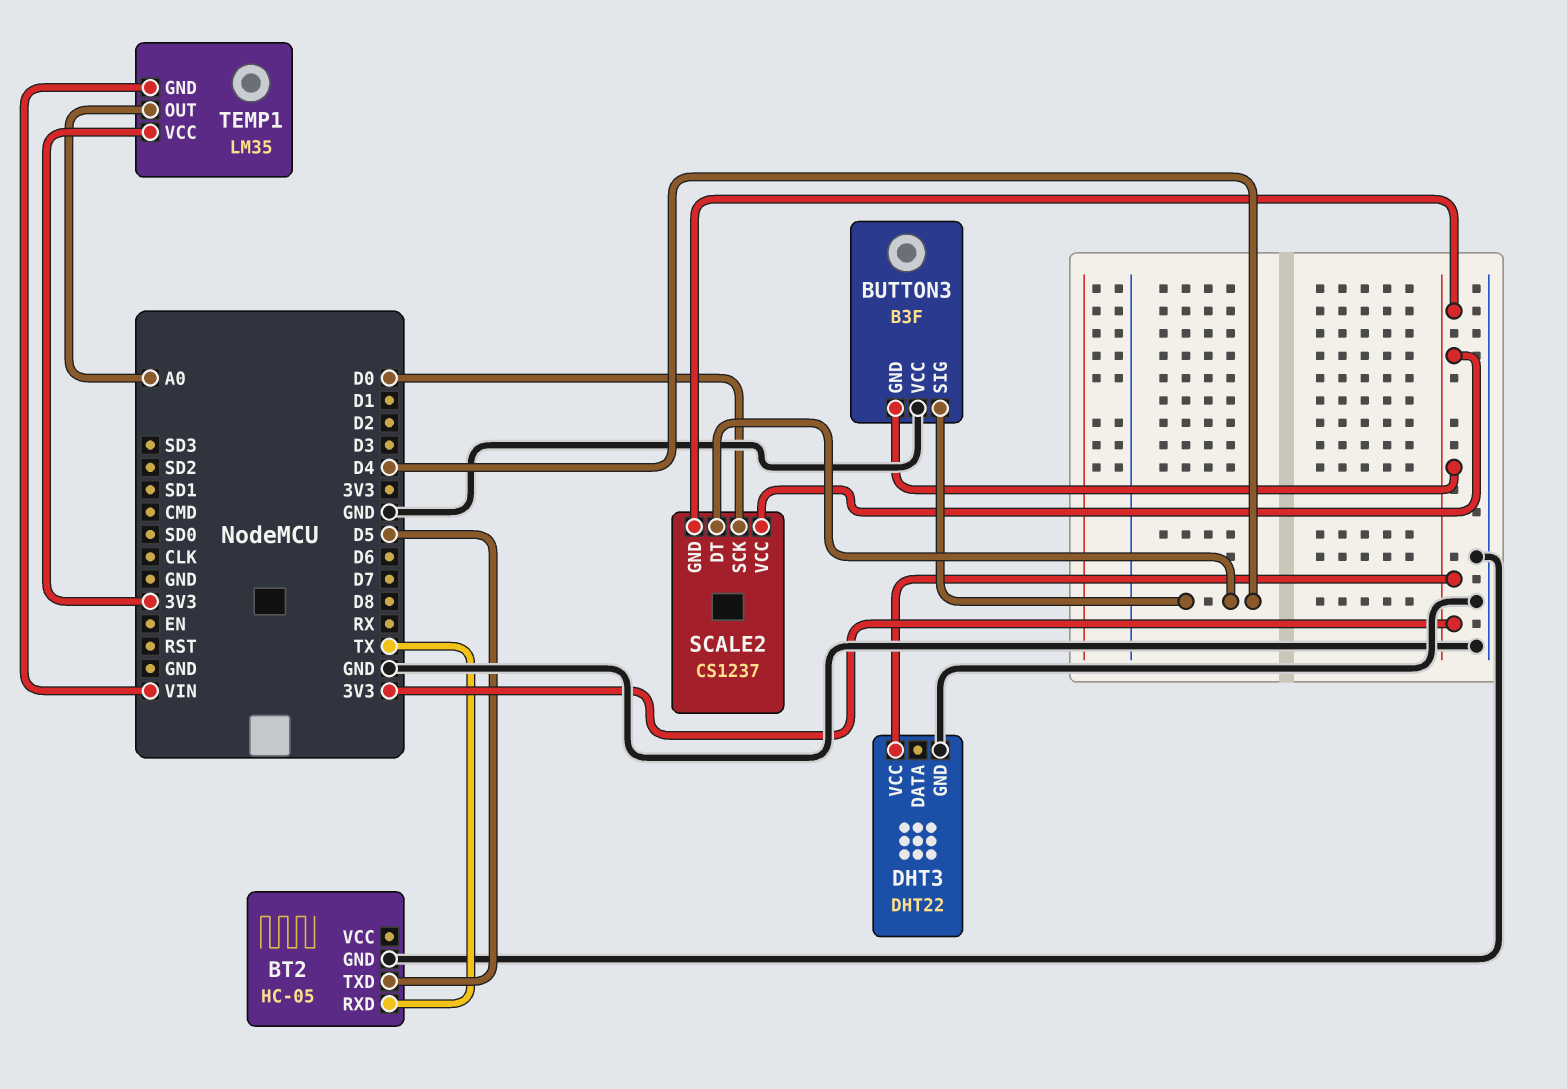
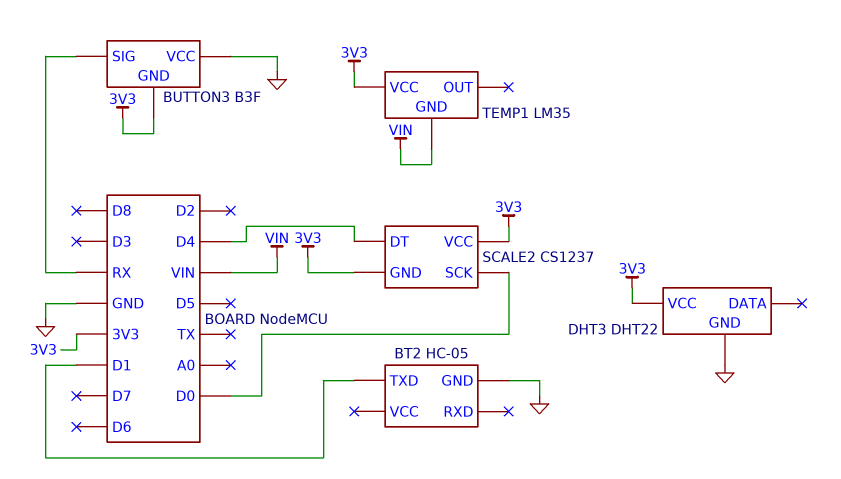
BT2 pin RXD: TX -> none
BT2 pin TXD: D5 -> D1
BUTTON3 pin SIG: D4 -> RX
TEMP1 pin OUT: A0 -> none

